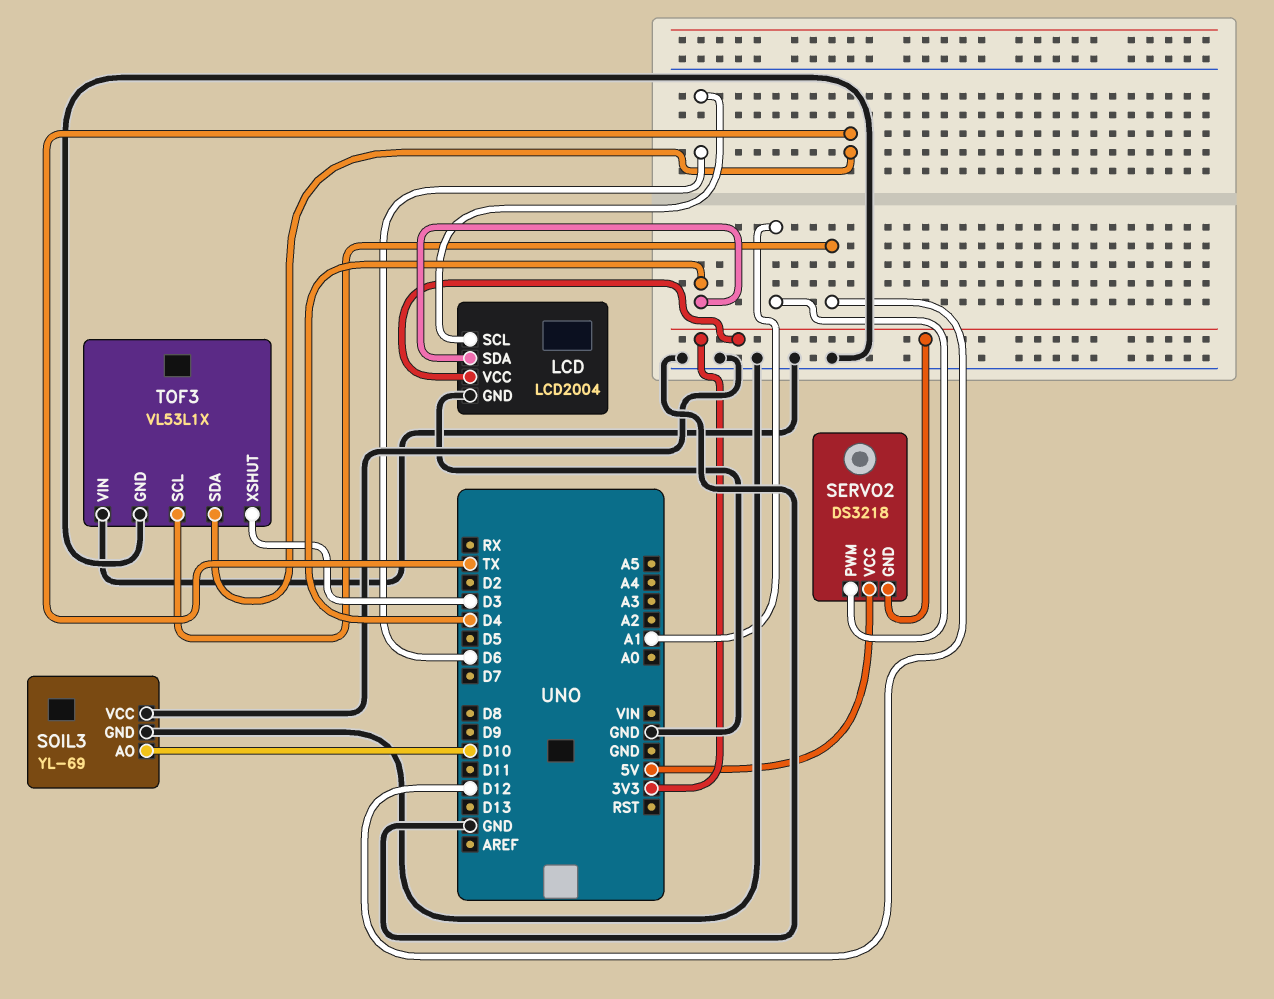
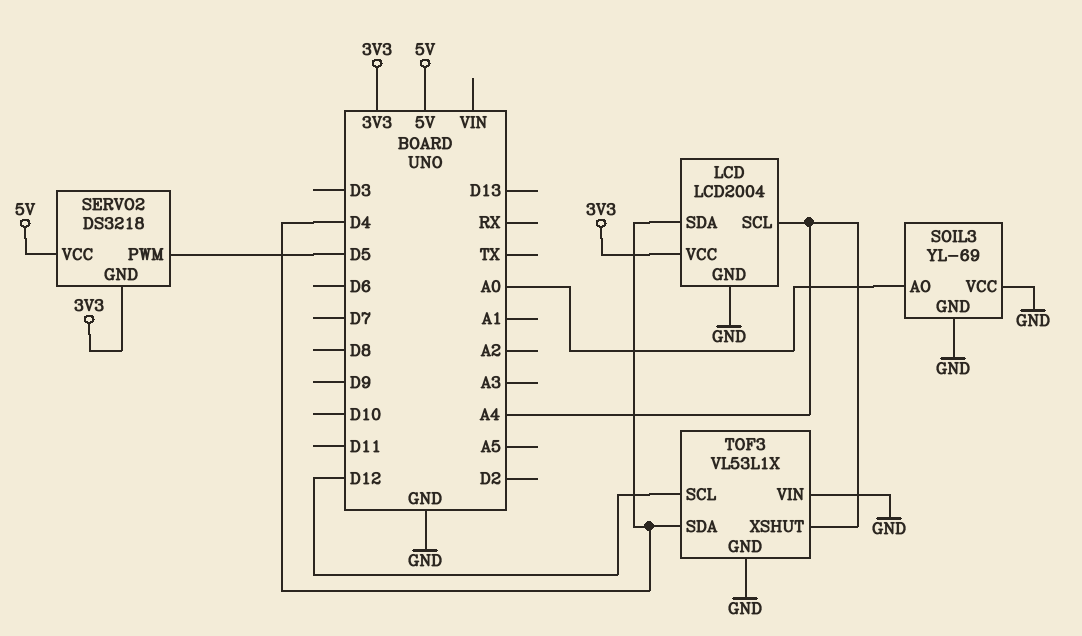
LCD pin SCL: D6 -> A4
SERVO2 pin PWM: A1 -> D5
SOIL3 pin AO: D10 -> A0
TOF3 pin SDA: TX -> D4
TOF3 pin XSHUT: D3 -> A4

